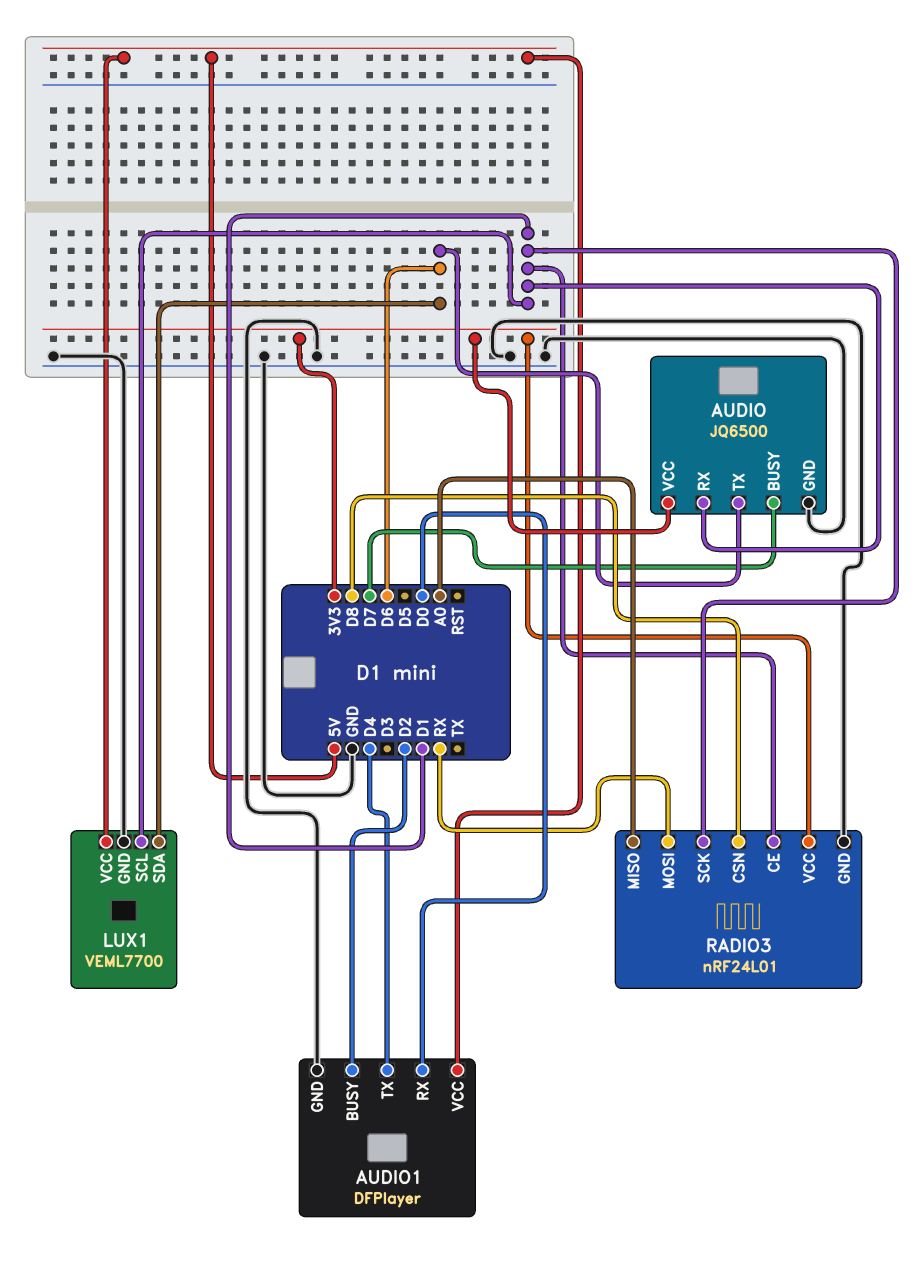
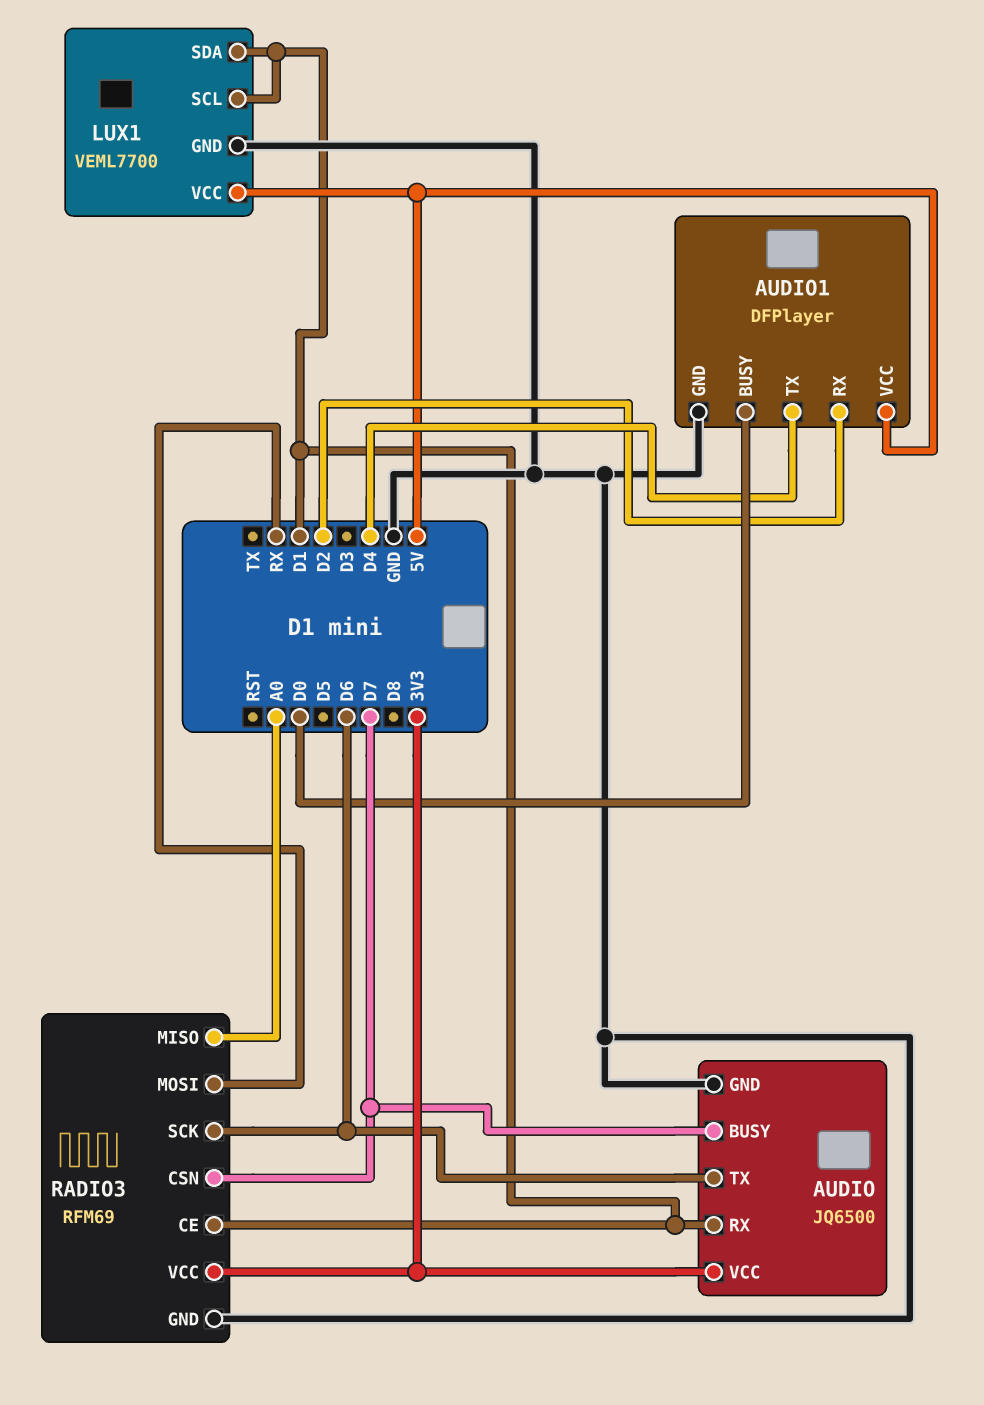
AUDIO1 pin BUSY: D2 -> D0
AUDIO1 pin RX: D0 -> D2
LUX1 pin SDA: D6 -> D1
RADIO3: nRF24L01 -> RFM69
RADIO3 pin CSN: D8 -> D7
RADIO3 pin SCK: D1 -> D6

